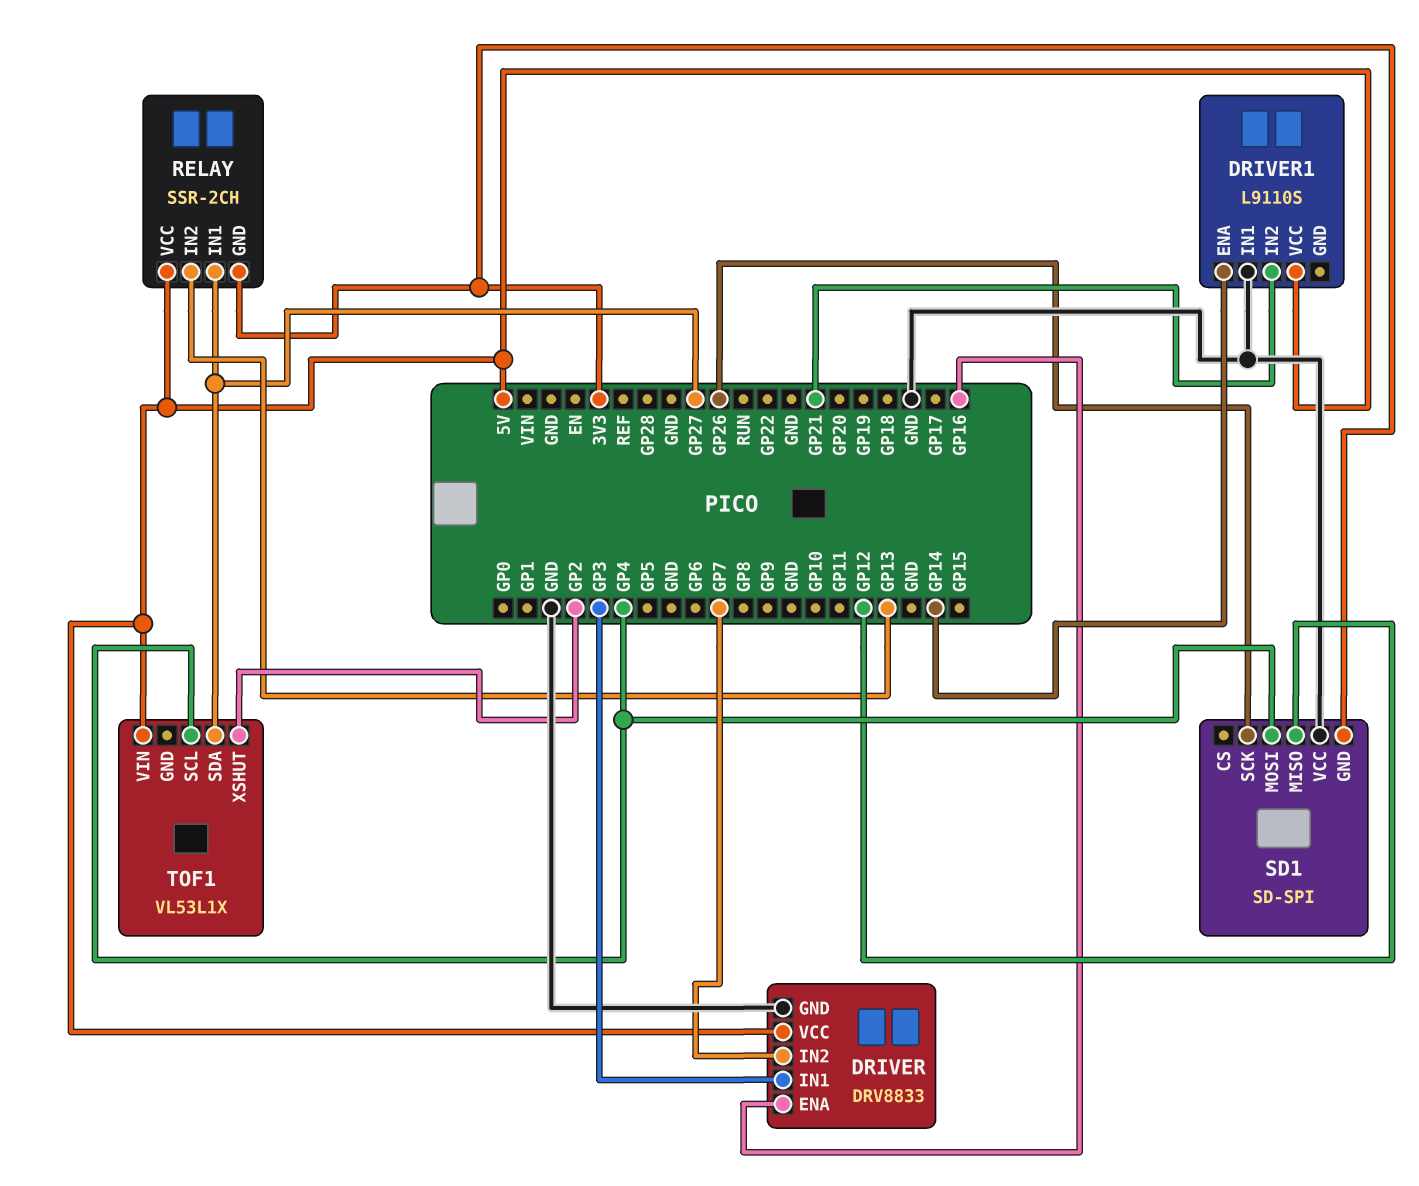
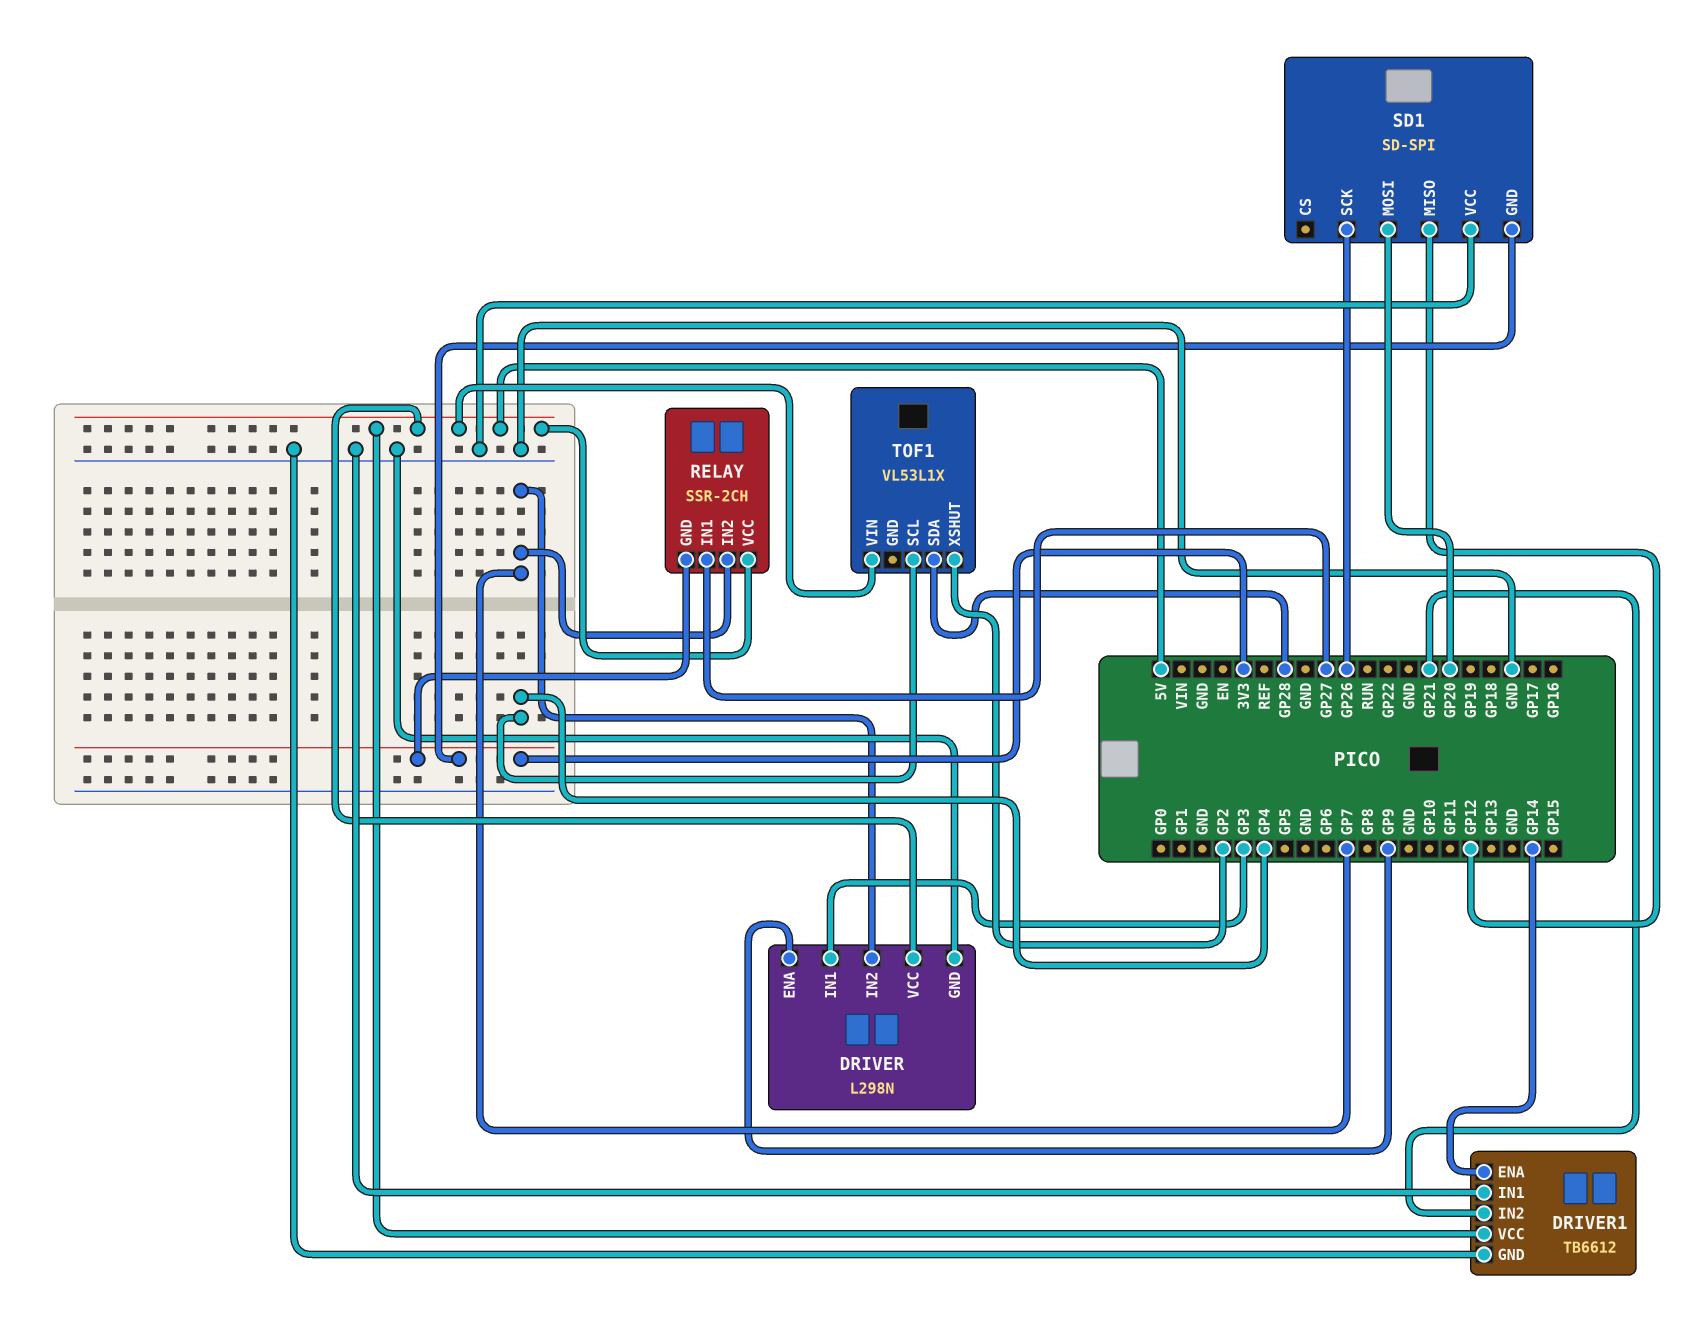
DRIVER: DRV8833 -> L298N
DRIVER pin ENA: GP16 -> GP9
DRIVER1: L9110S -> TB6612
DRIVER1 pin GND: none -> GND
RELAY pin IN2: GP13 -> GP7
SD1 pin MOSI: GP4 -> GP20
TOF1 pin SDA: GP27 -> GP28

